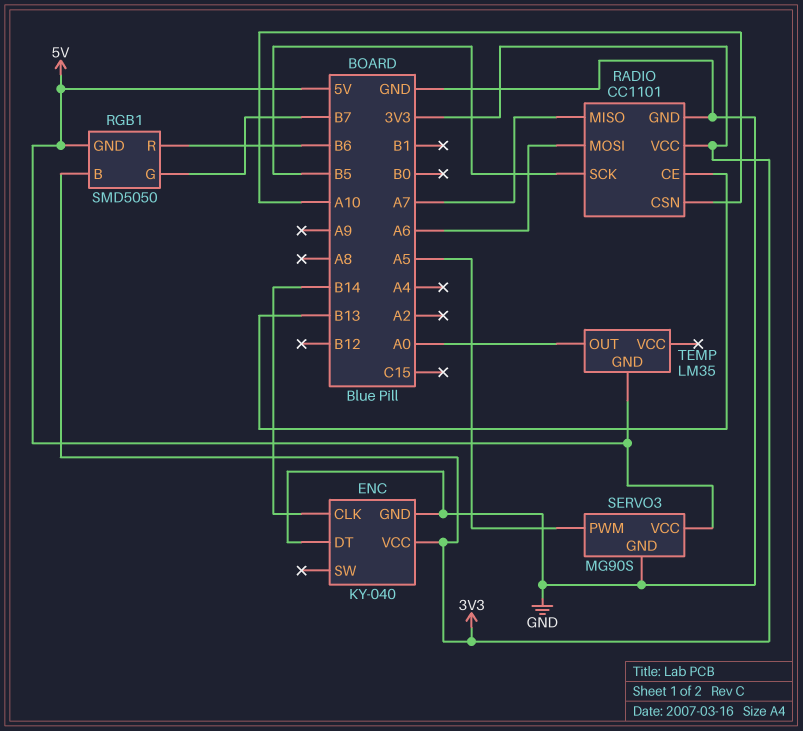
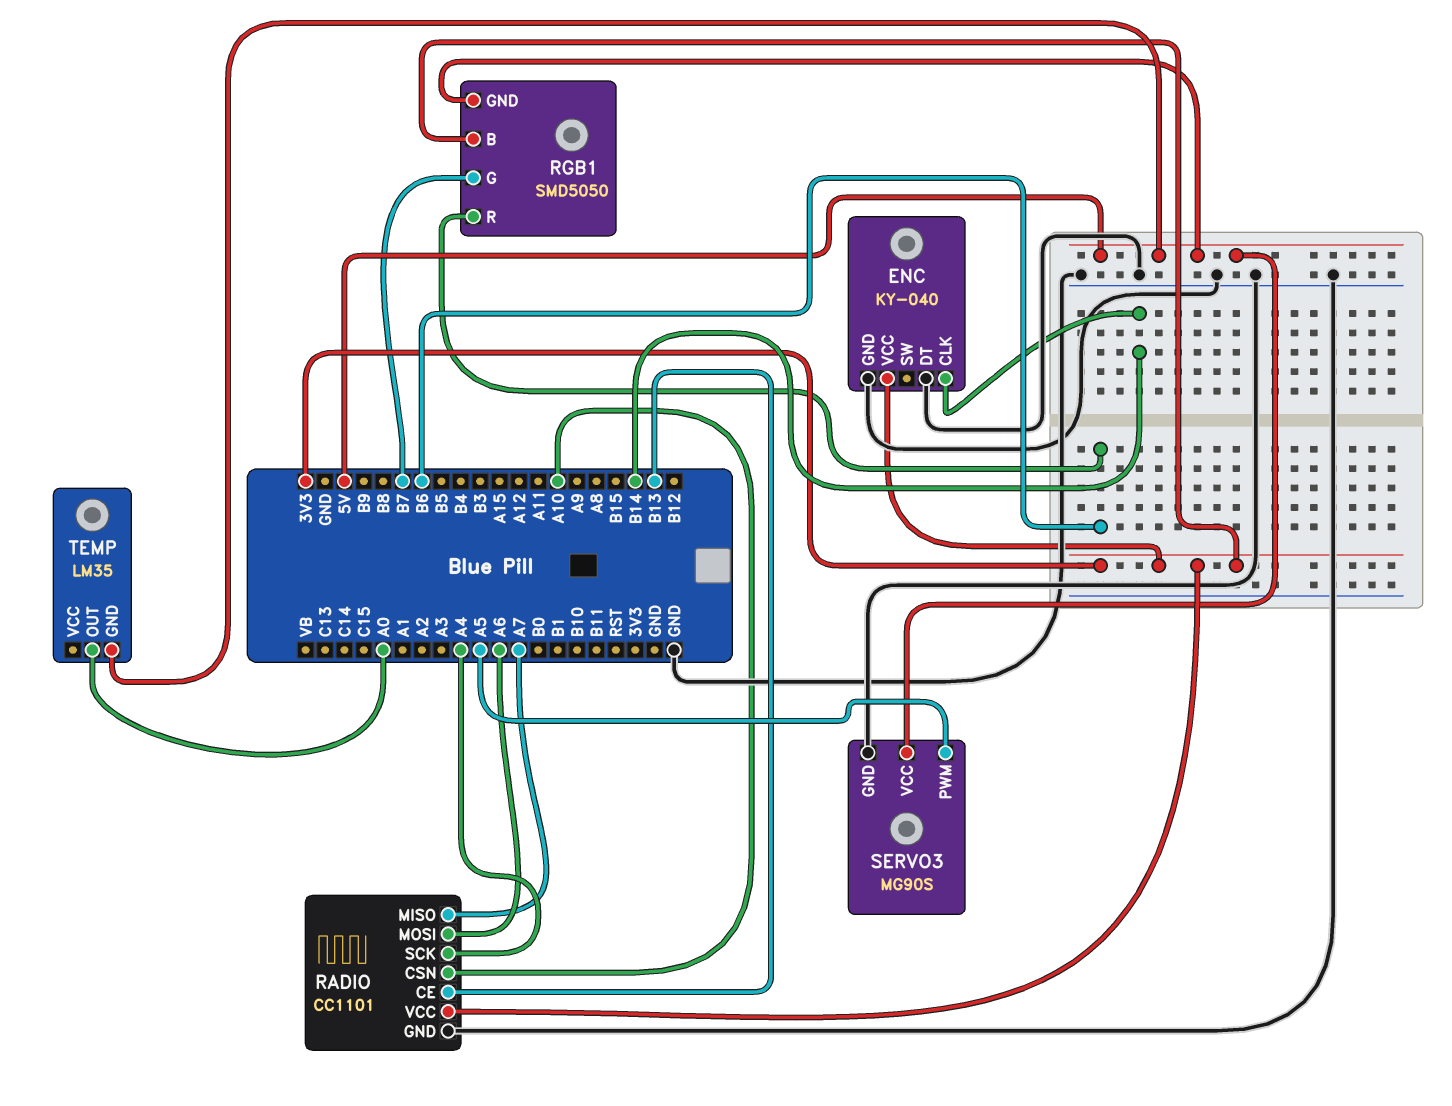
RADIO pin SCK: B5 -> A4

